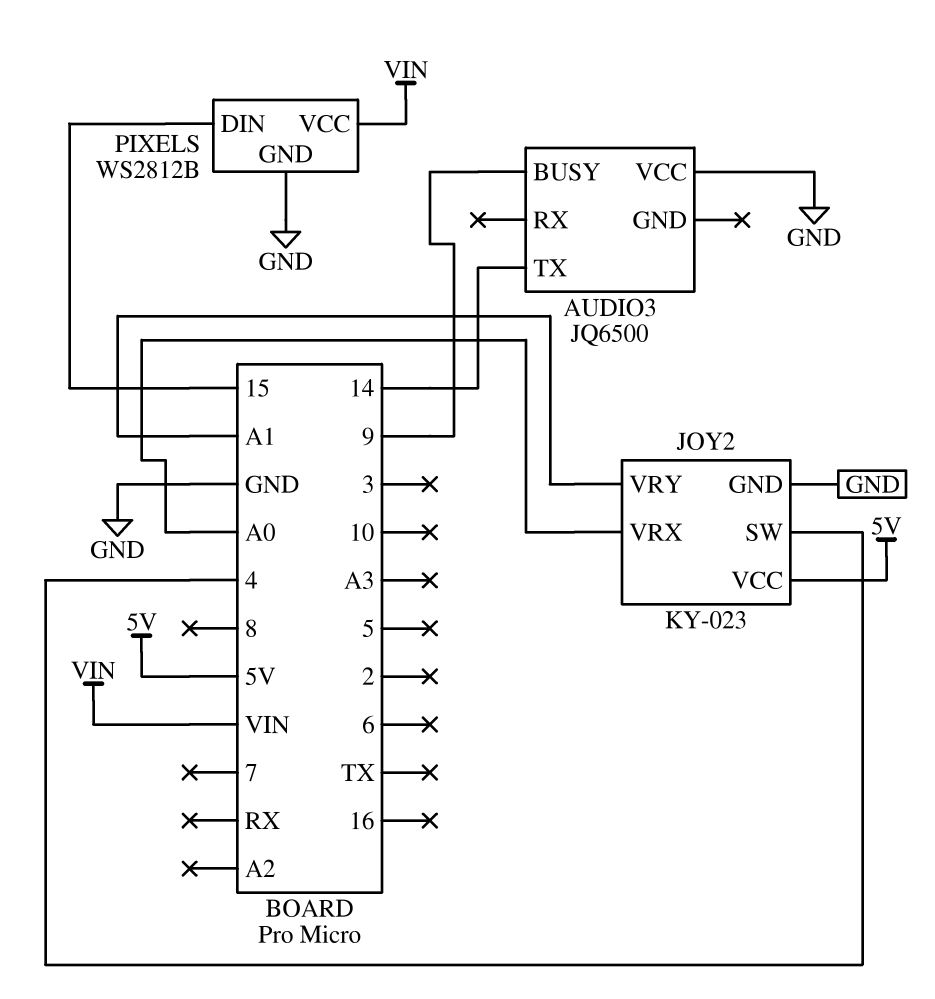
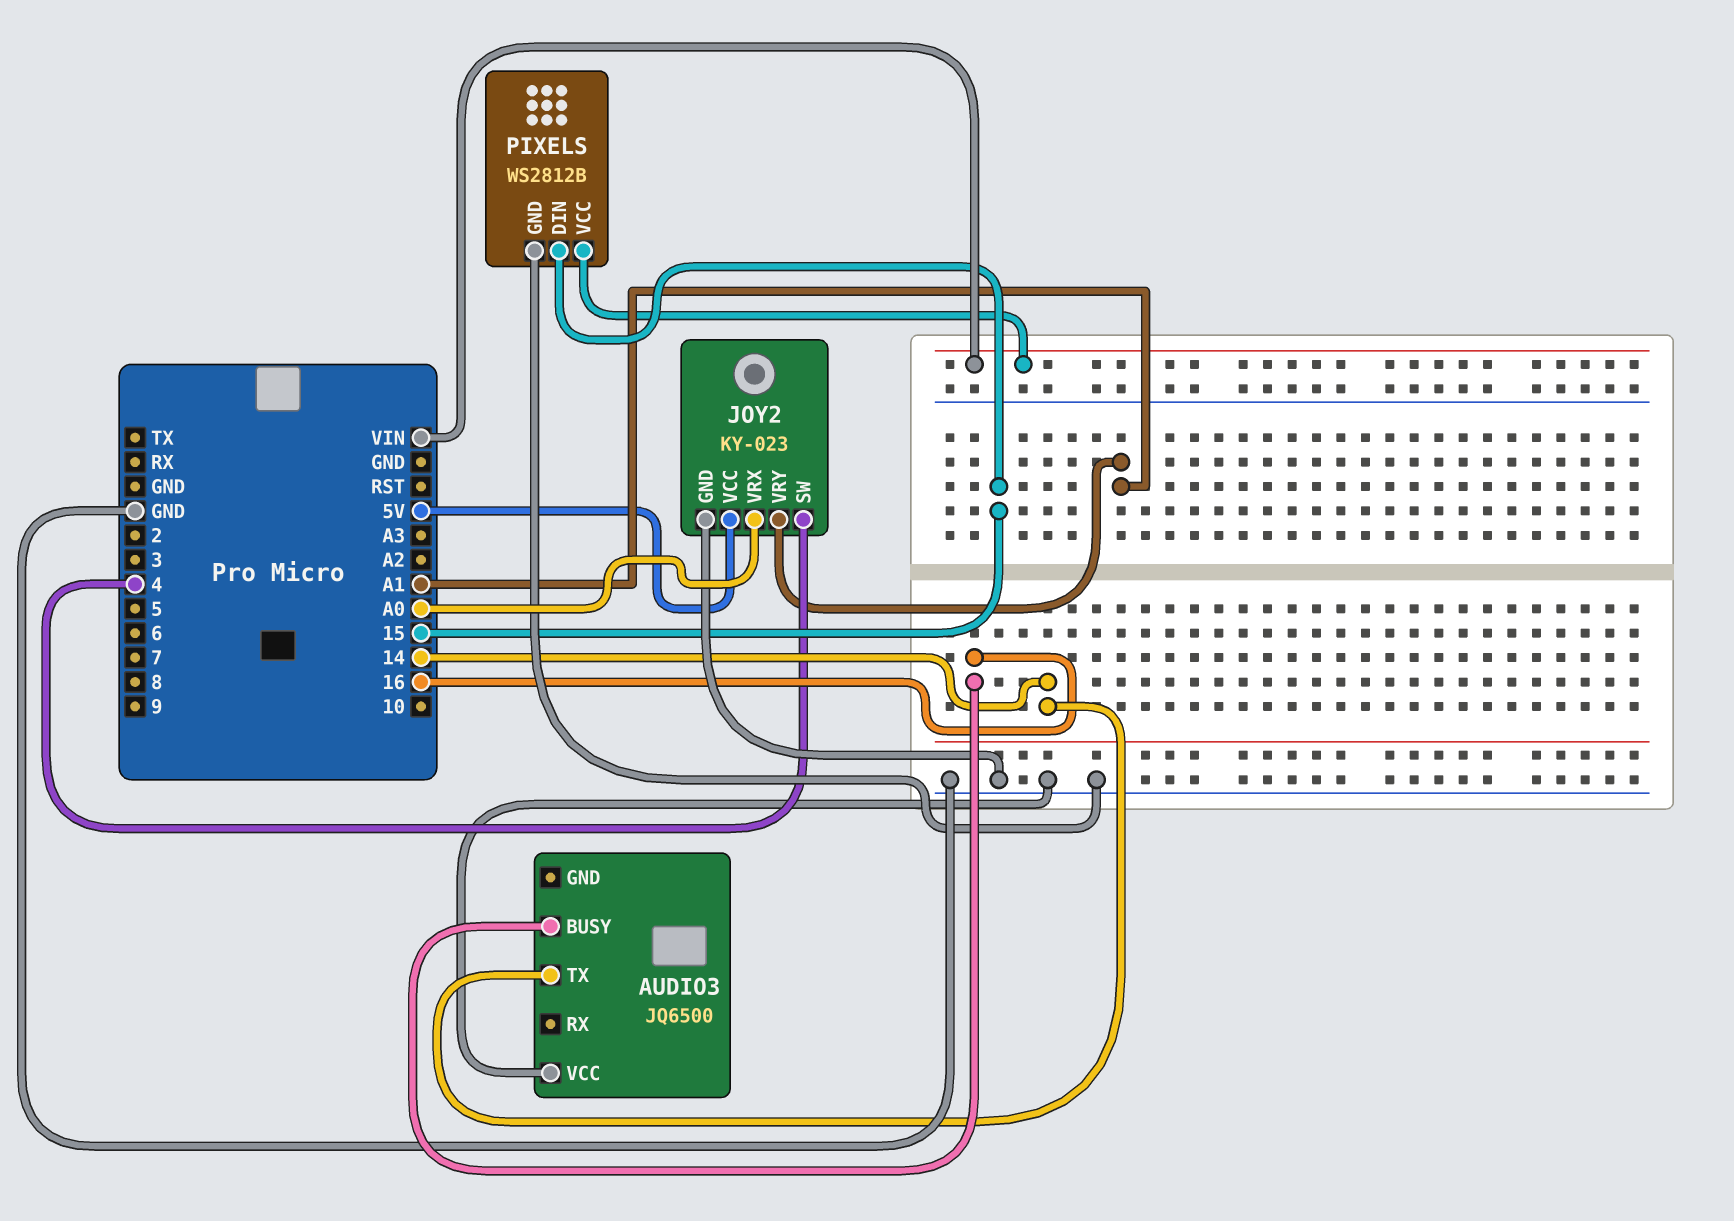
AUDIO3 pin BUSY: 9 -> 16

